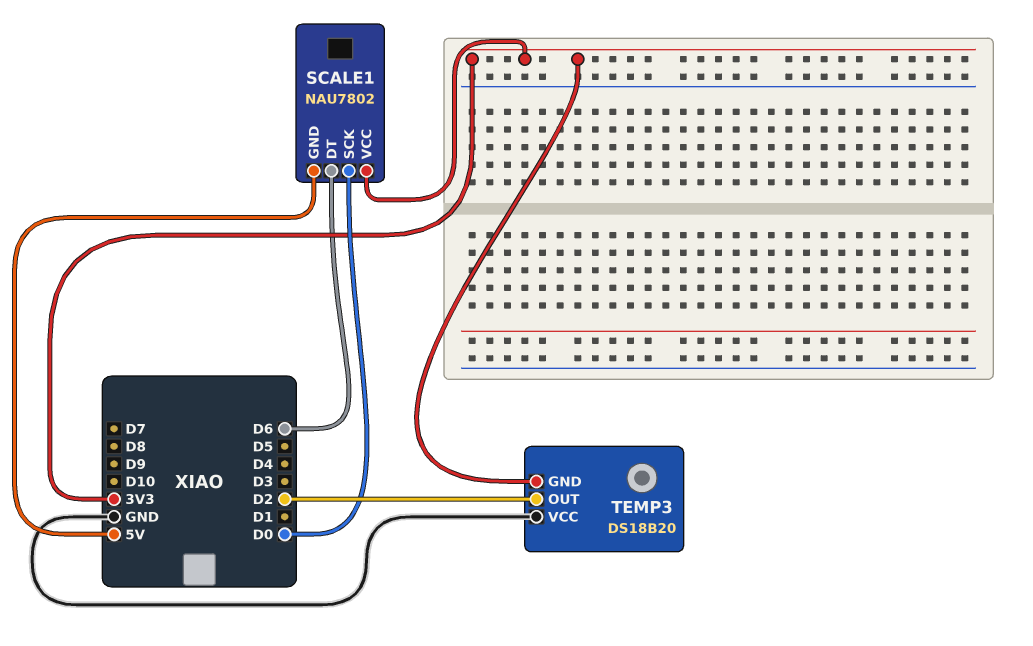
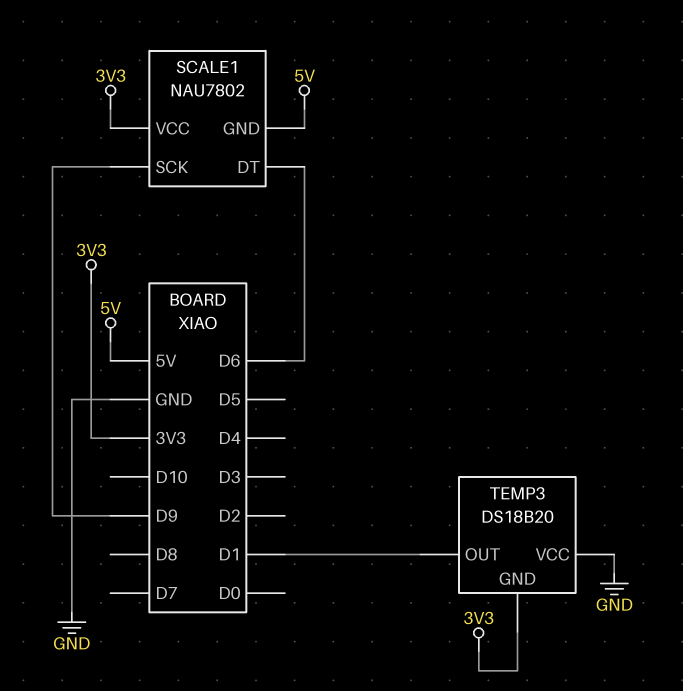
SCALE1 pin SCK: D0 -> D9
TEMP3 pin OUT: D2 -> D1

